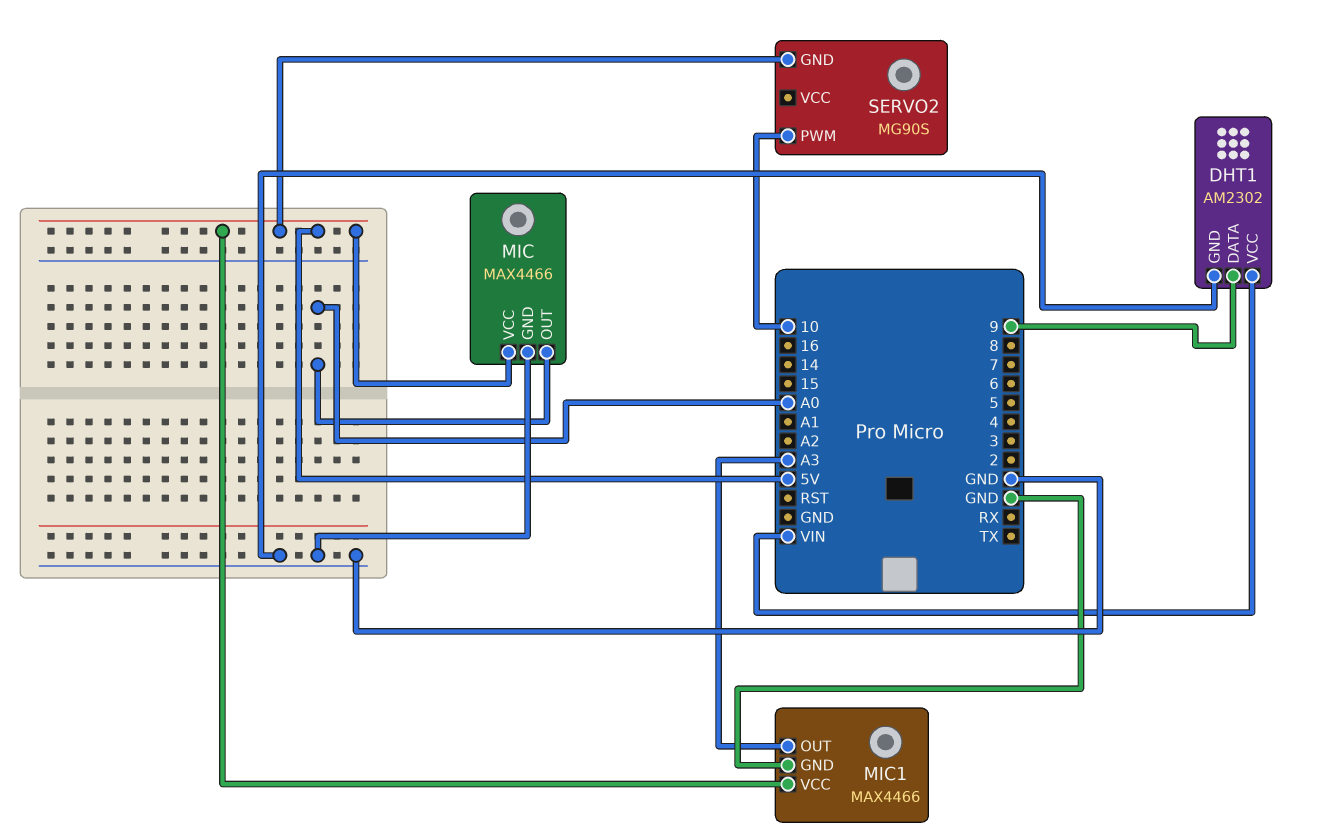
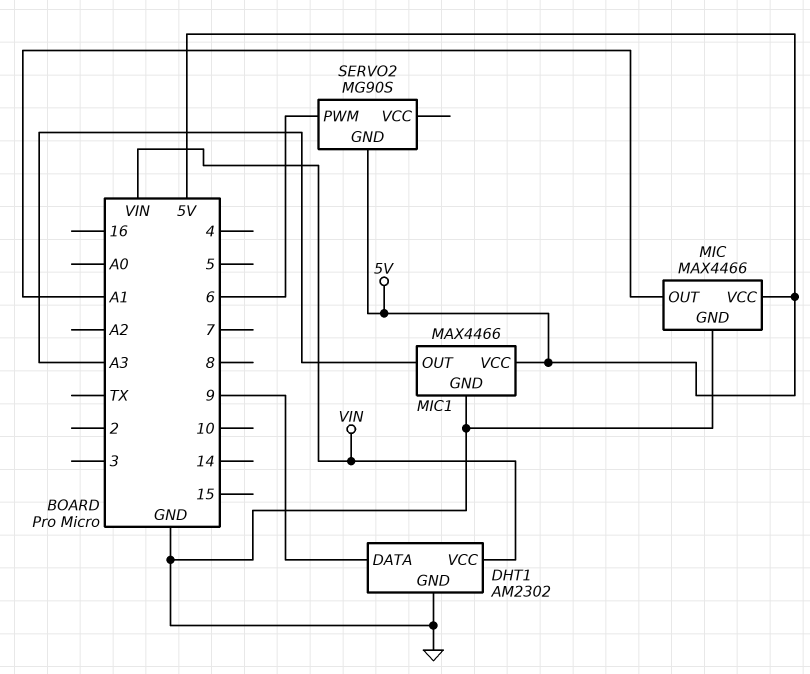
MIC pin OUT: A0 -> A1
SERVO2 pin PWM: 10 -> 6

